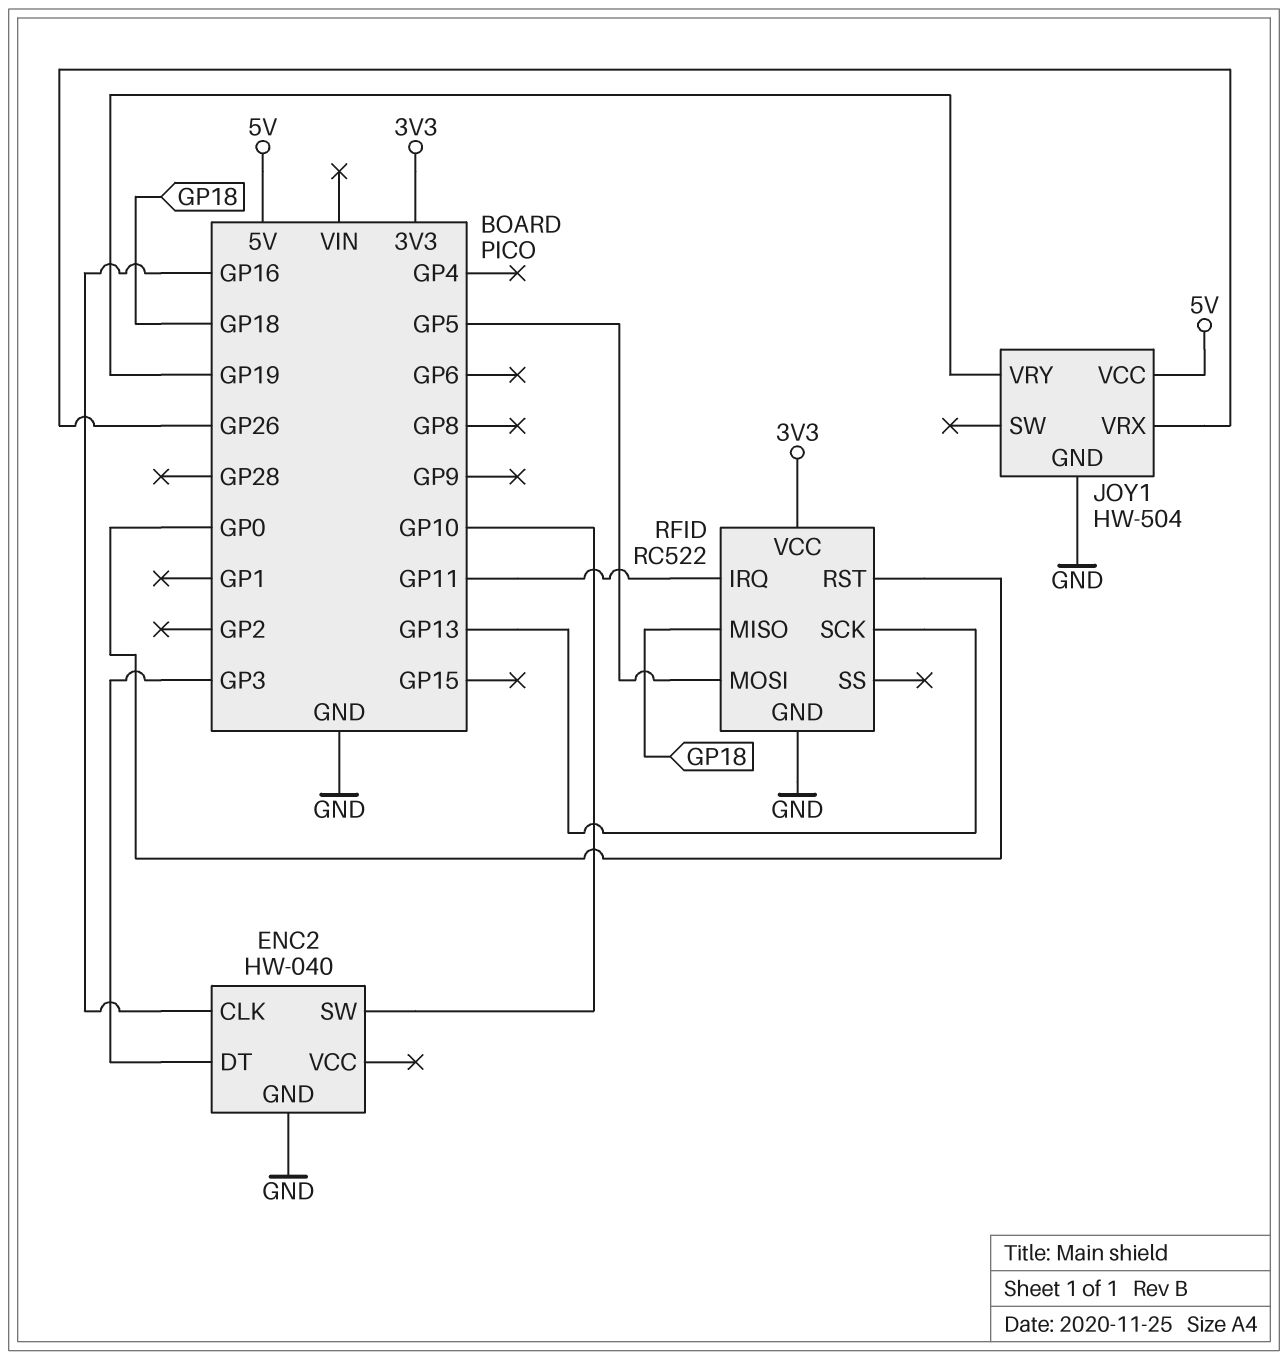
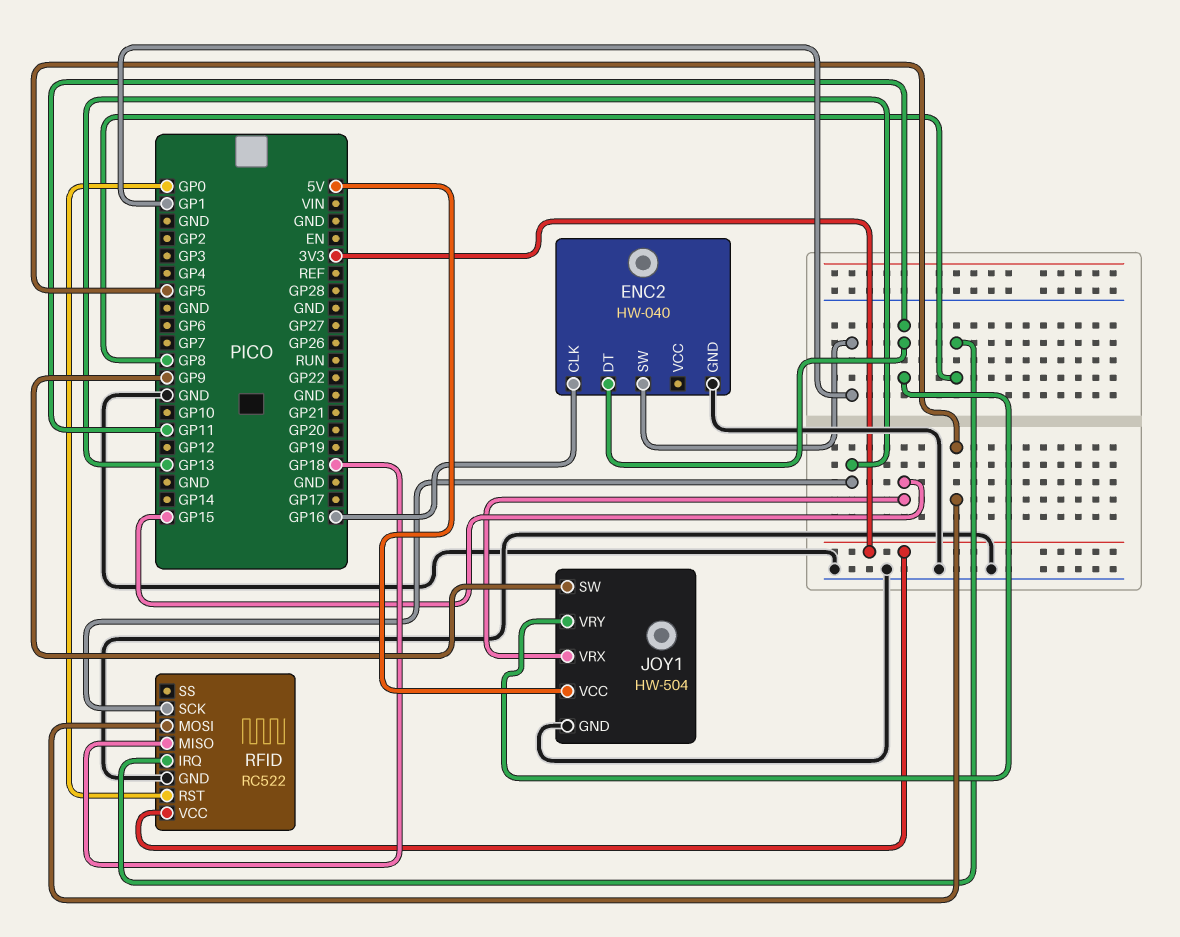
ENC2 pin DT: GP3 -> GP11
ENC2 pin SW: GP10 -> GP1
JOY1 pin SW: none -> GP9
JOY1 pin VRX: GP26 -> GP15
JOY1 pin VRY: GP19 -> GP11
RFID pin IRQ: GP11 -> GP8

